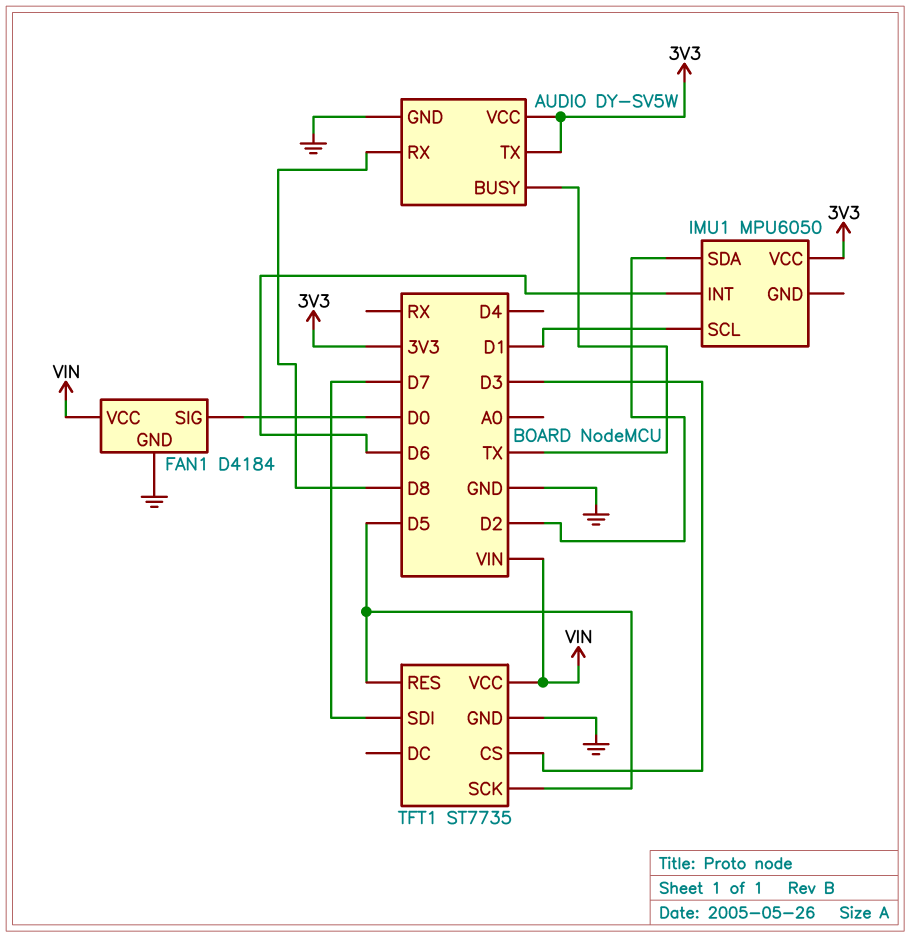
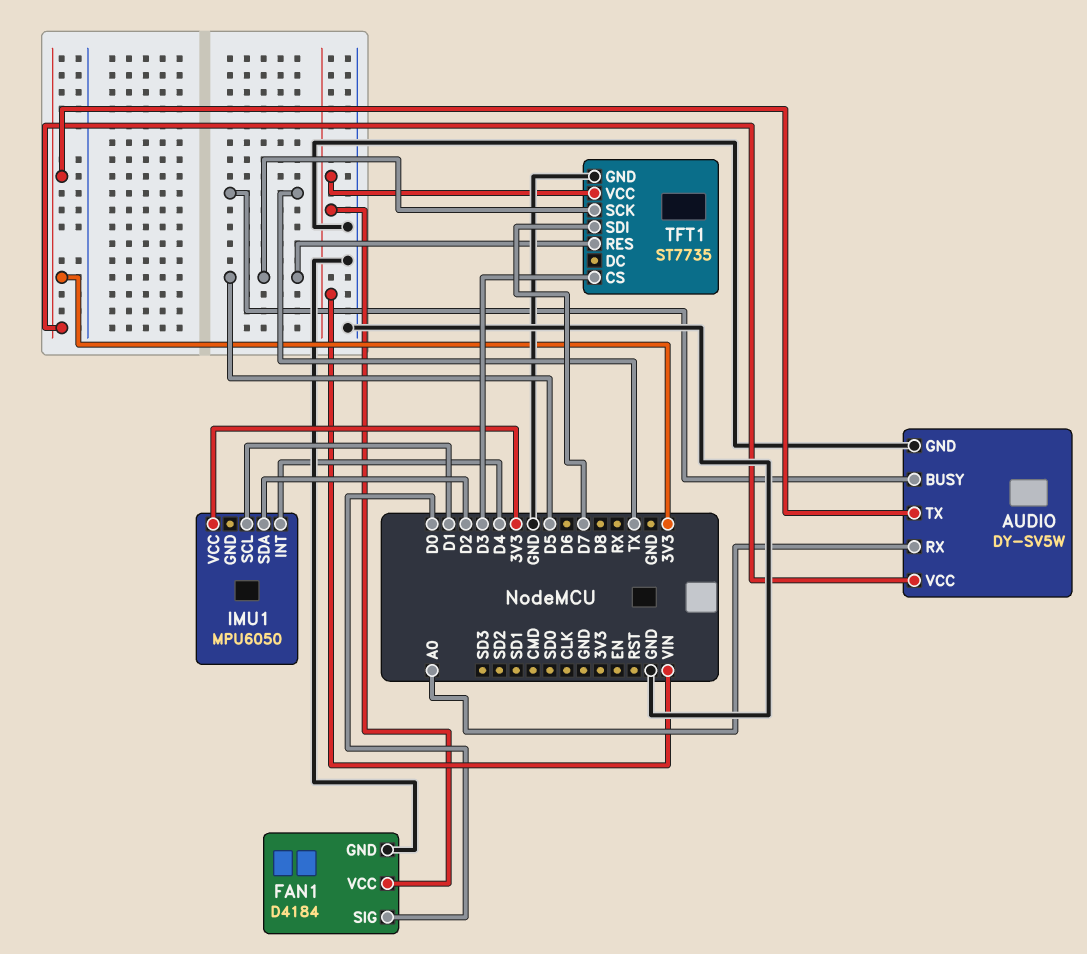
AUDIO pin RX: D8 -> A0
IMU1 pin INT: D6 -> D4

